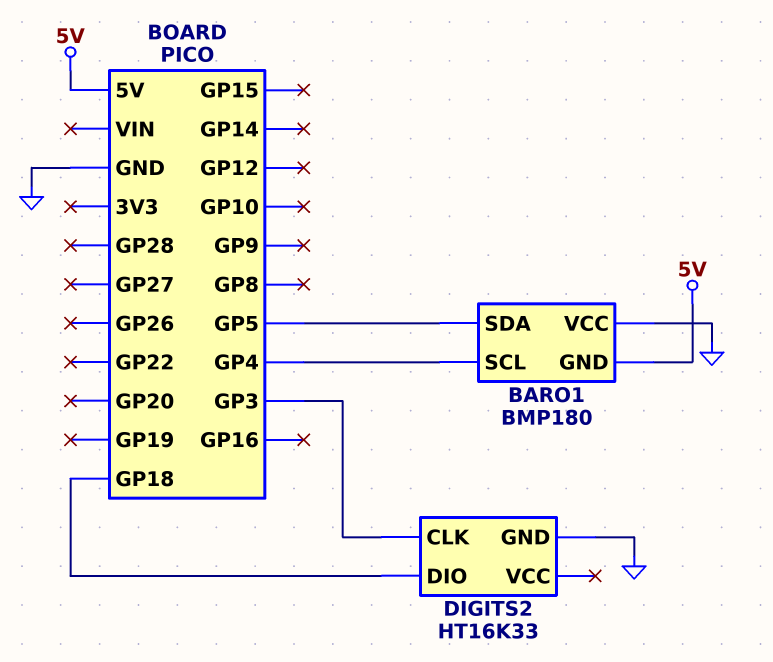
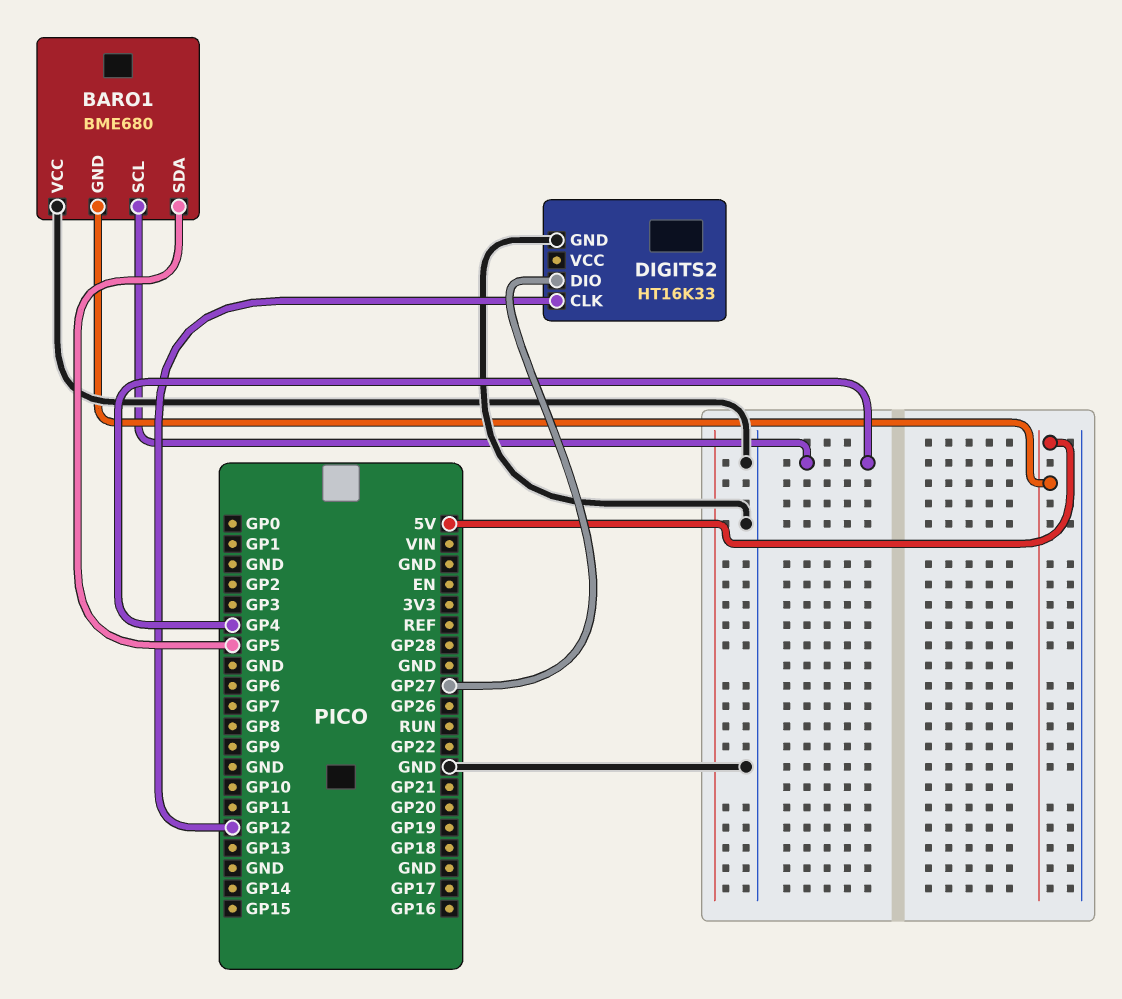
BARO1: BMP180 -> BME680
DIGITS2 pin CLK: GP3 -> GP12
DIGITS2 pin DIO: GP18 -> GP27

